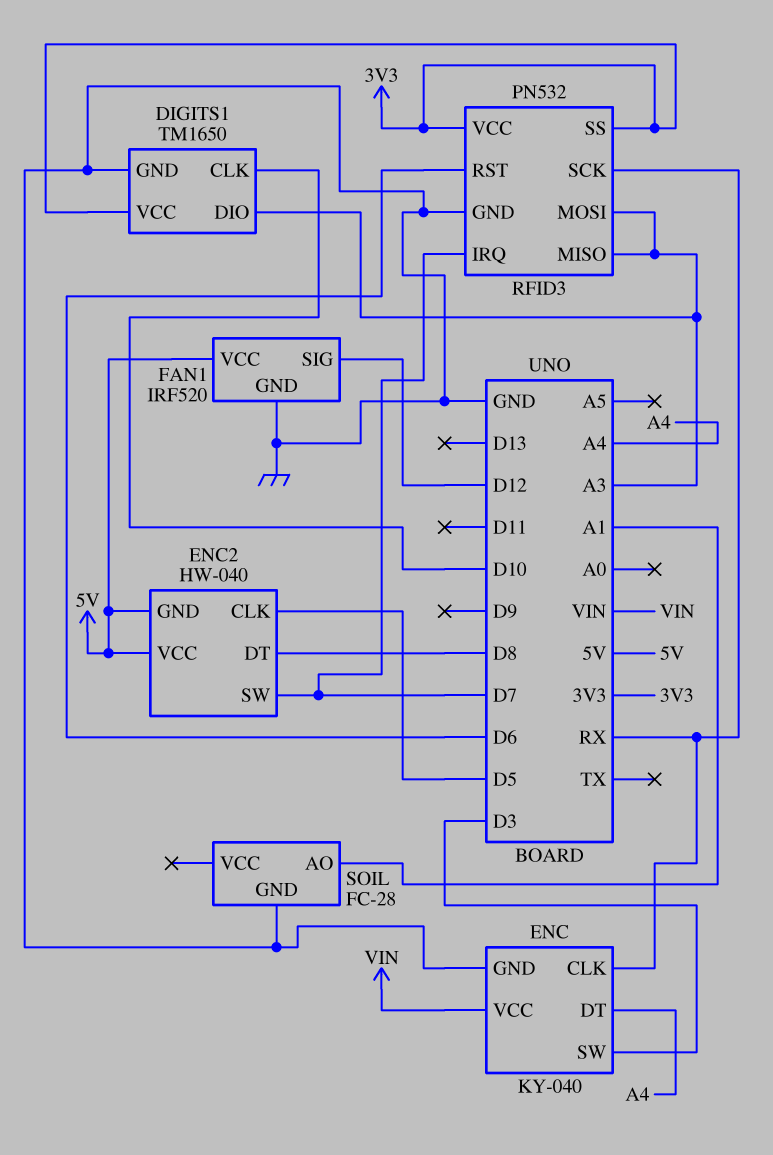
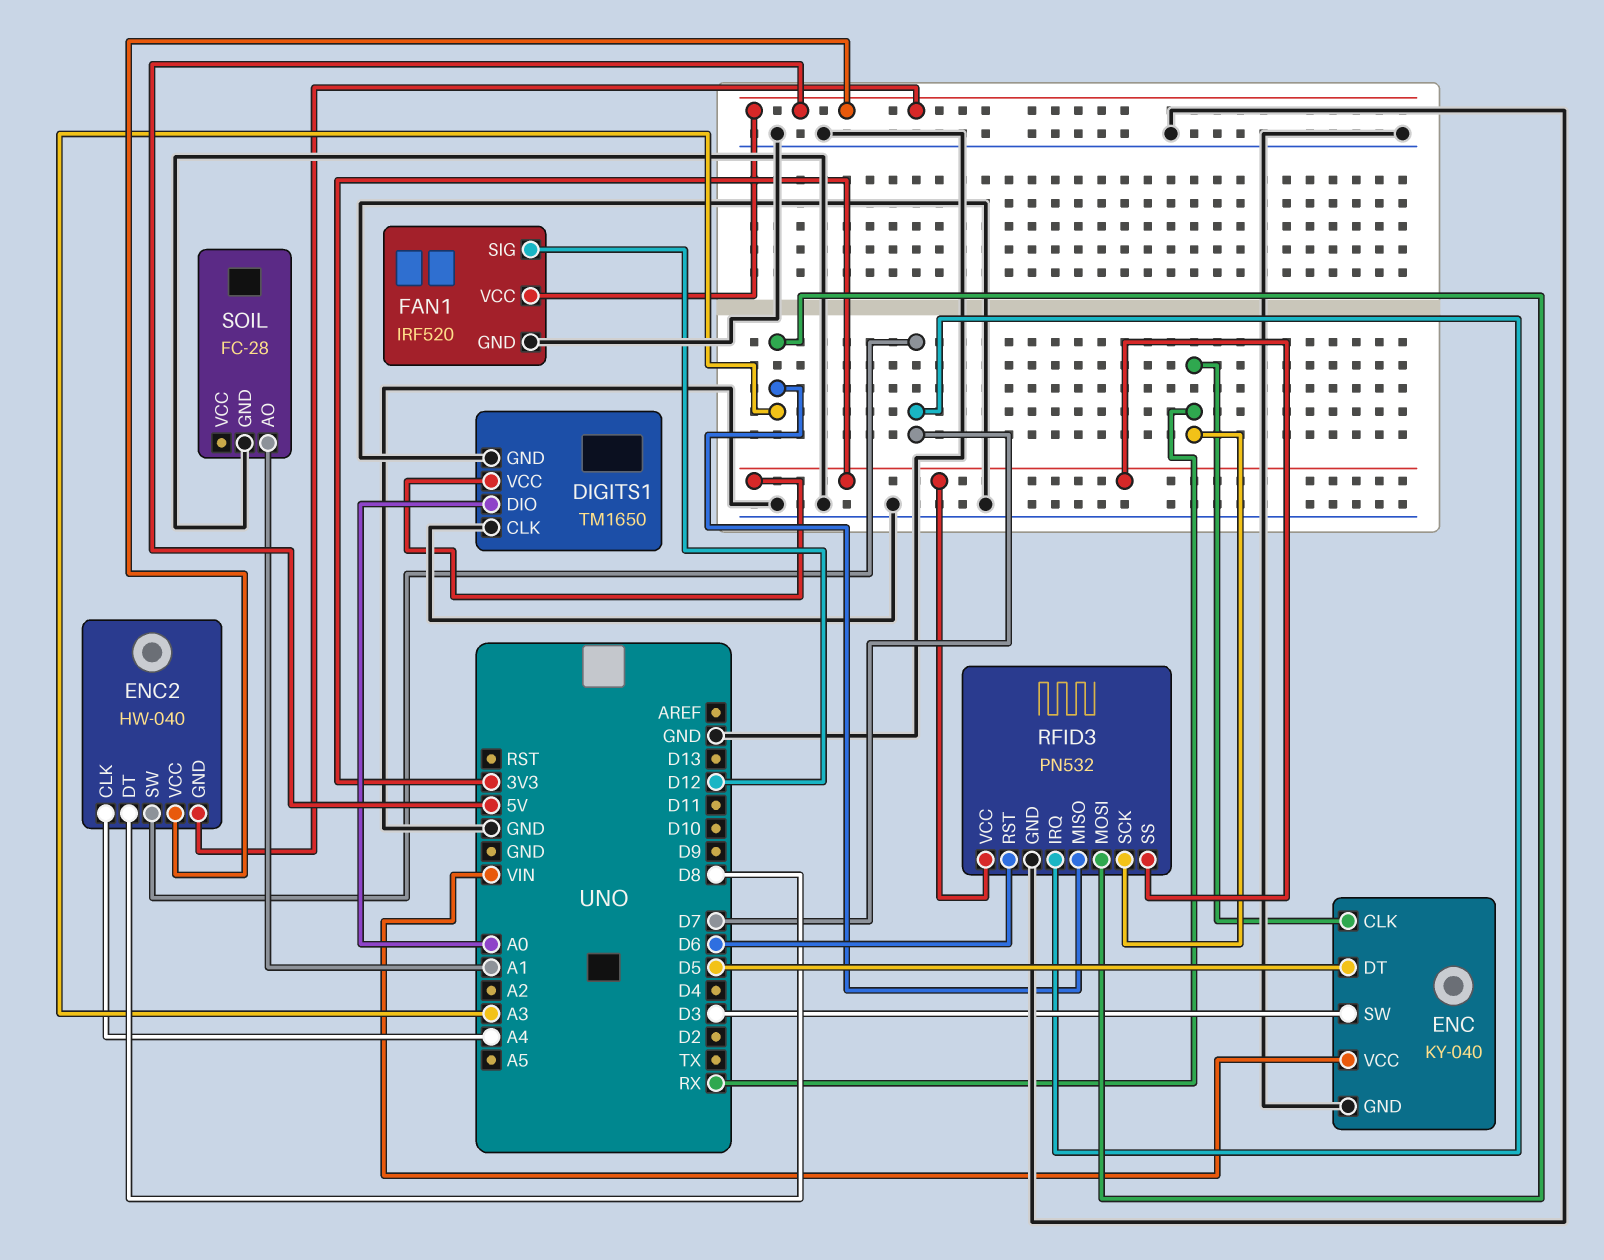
DIGITS1 pin CLK: D10 -> GND
DIGITS1 pin DIO: A3 -> A0
ENC pin DT: A4 -> D5
ENC2 pin CLK: D5 -> A4

